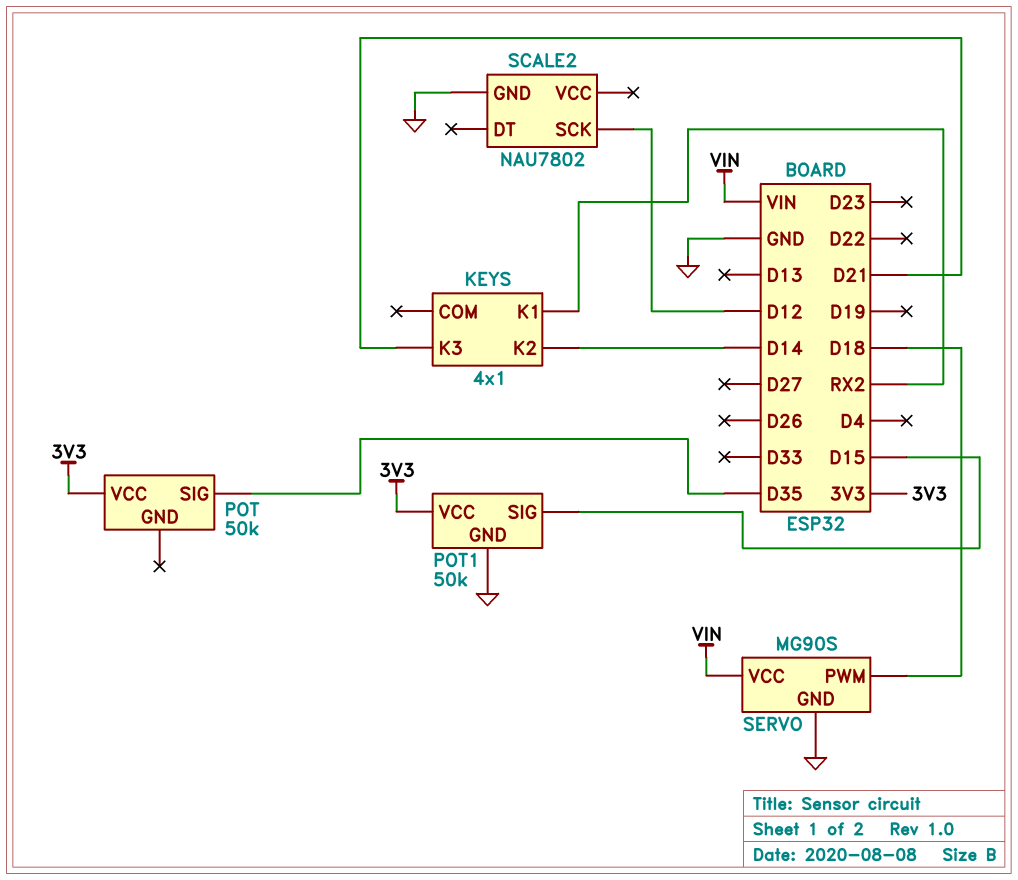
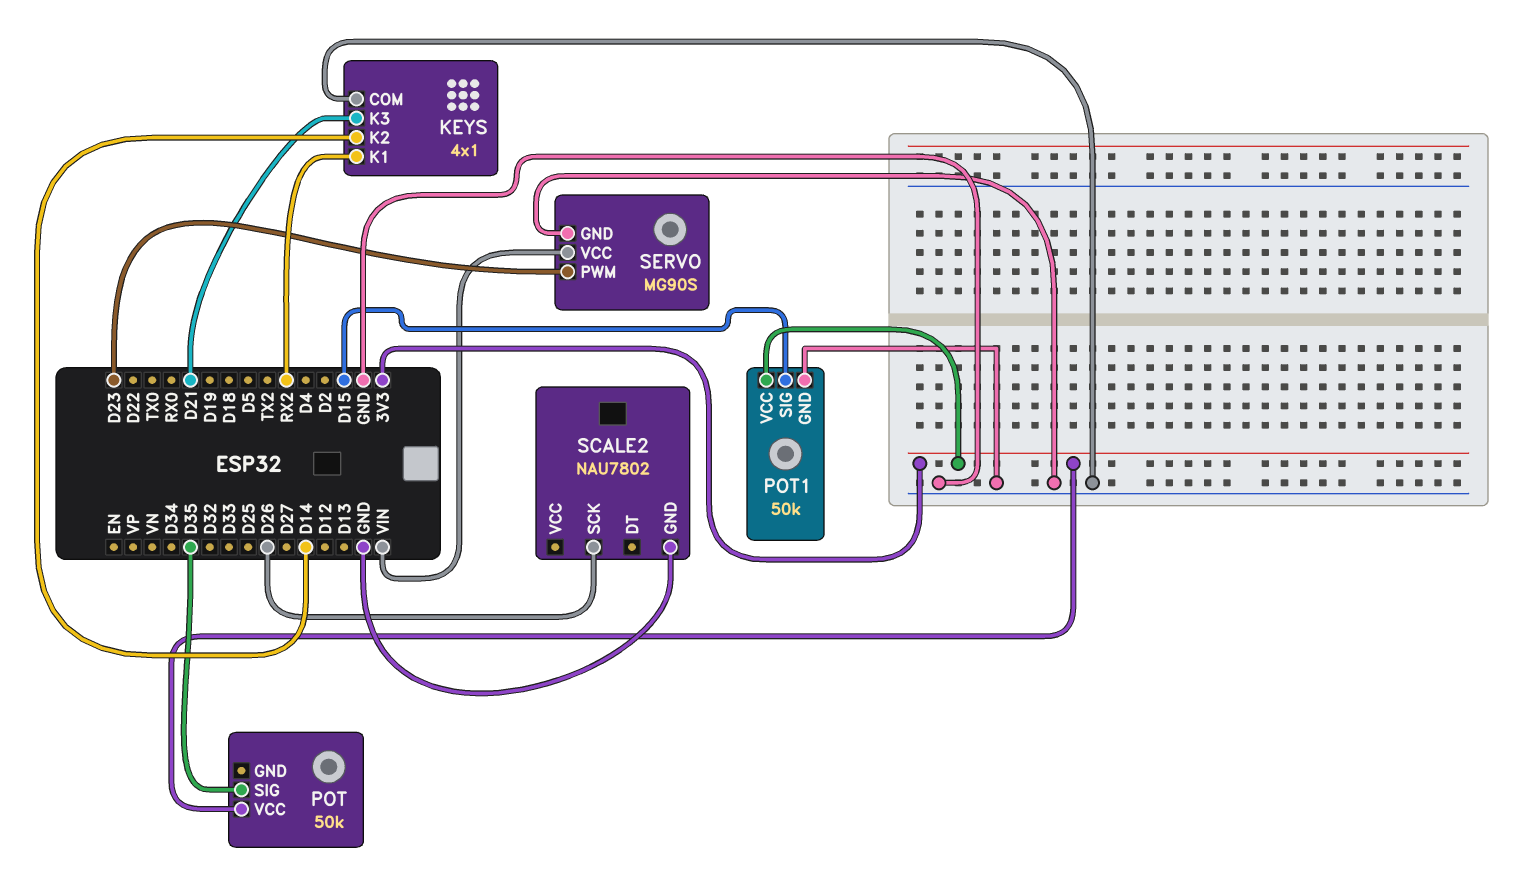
KEYS pin COM: none -> GND
SCALE2 pin SCK: D12 -> D26
SERVO pin PWM: D18 -> D23

